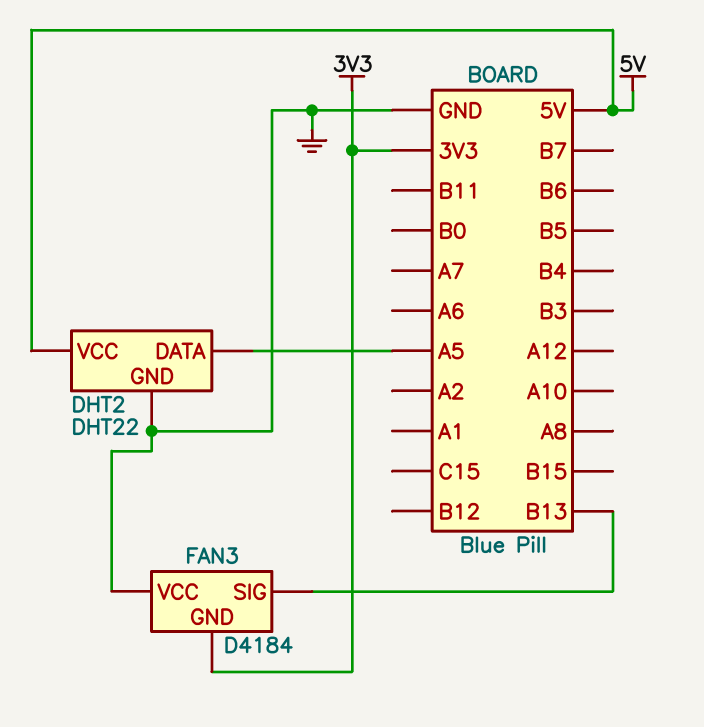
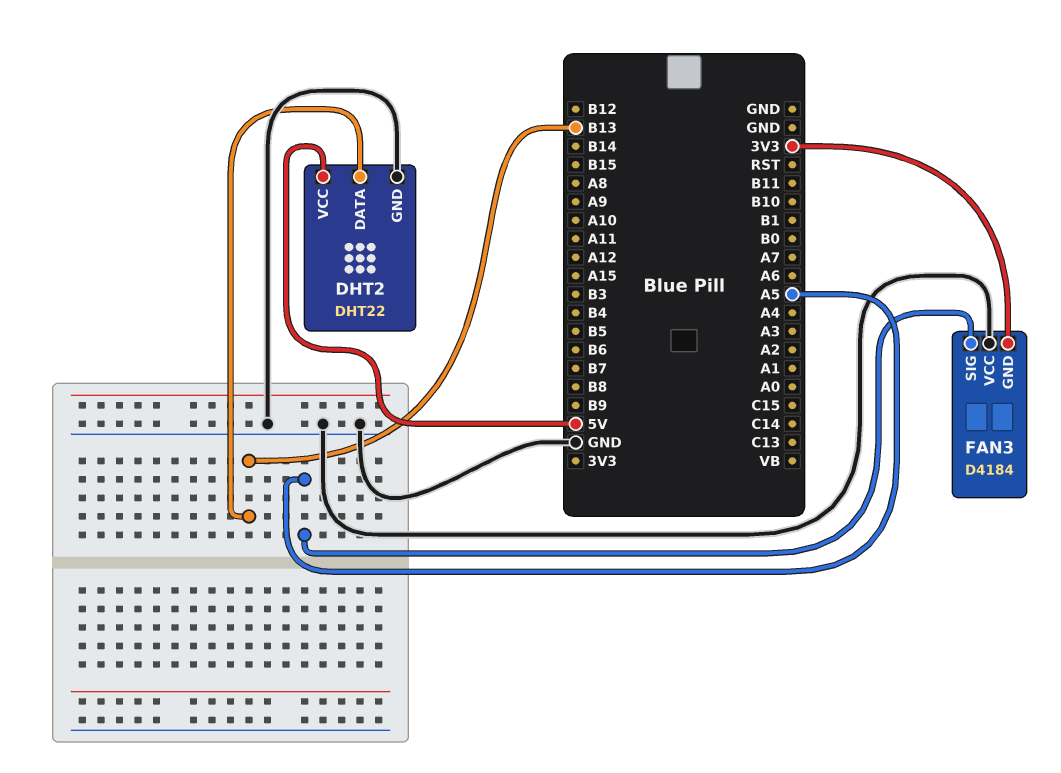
DHT2 pin DATA: A5 -> B13
FAN3 pin SIG: B13 -> A5

